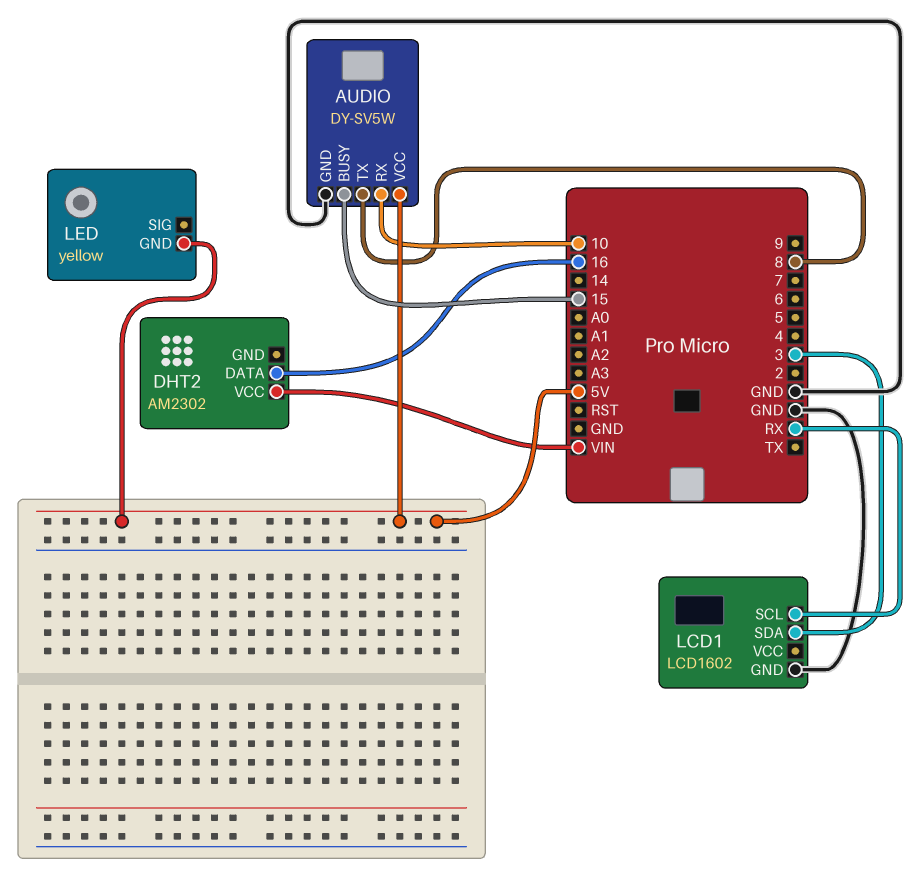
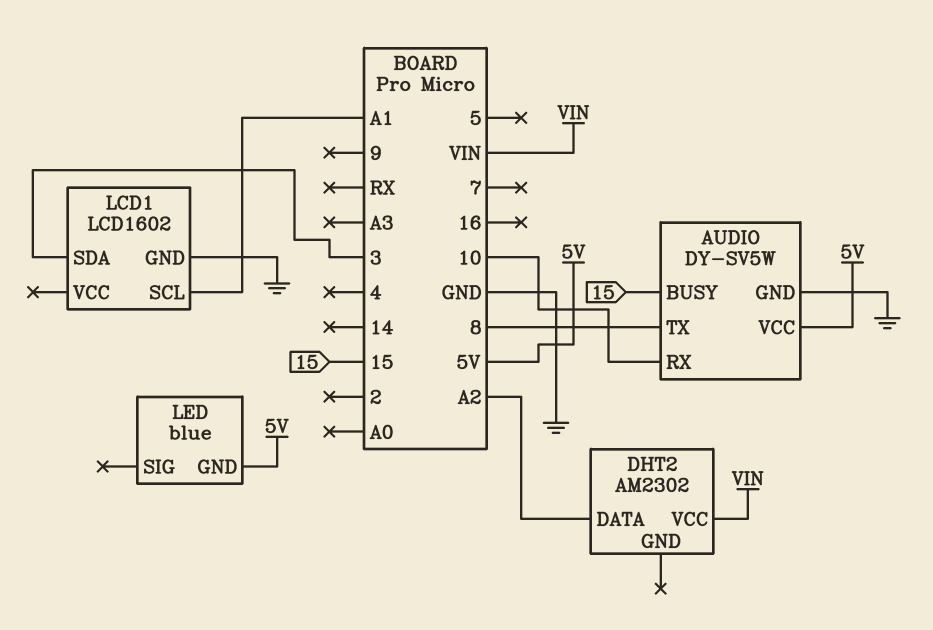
DHT2 pin DATA: 16 -> A2
LCD1 pin SCL: RX -> A1
LED: yellow -> blue

